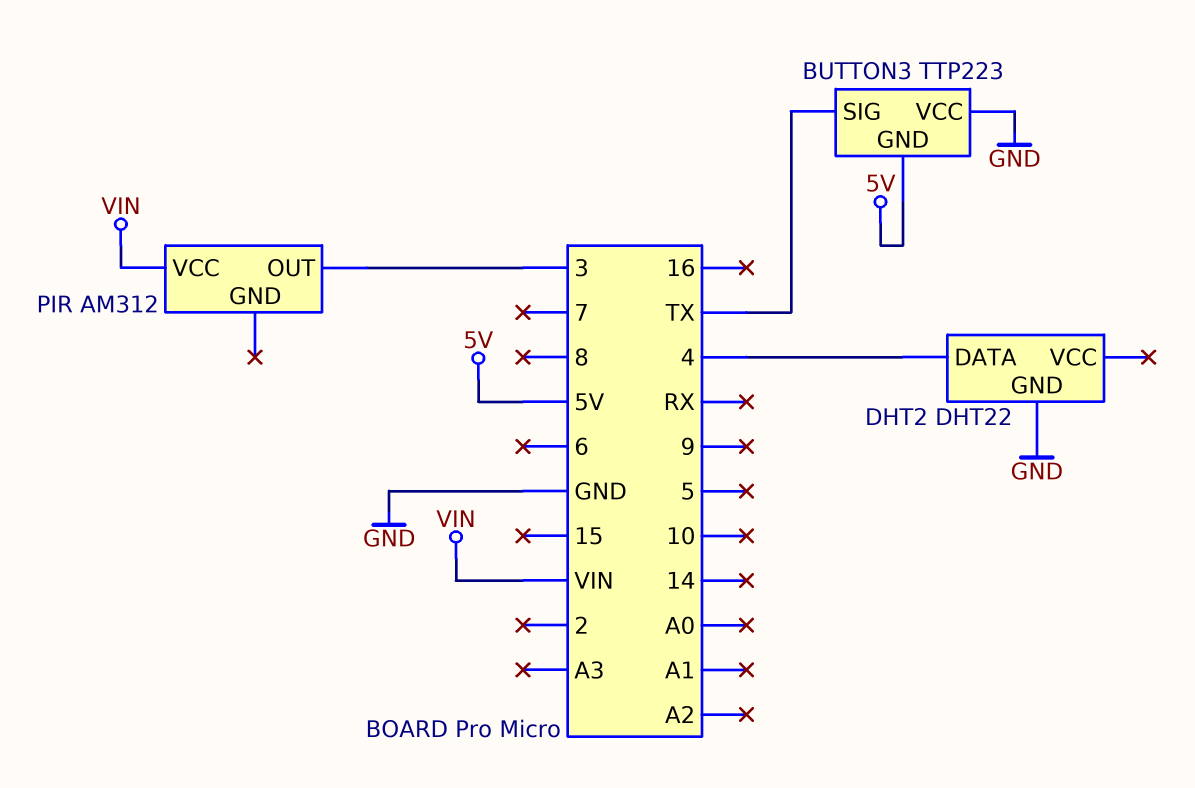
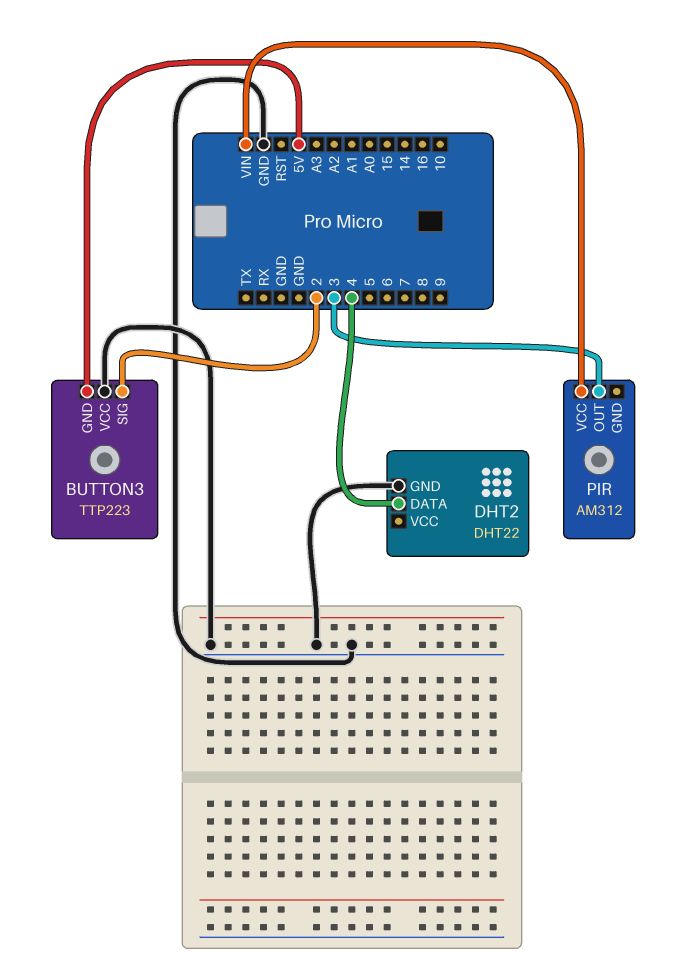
BUTTON3 pin SIG: TX -> 2

